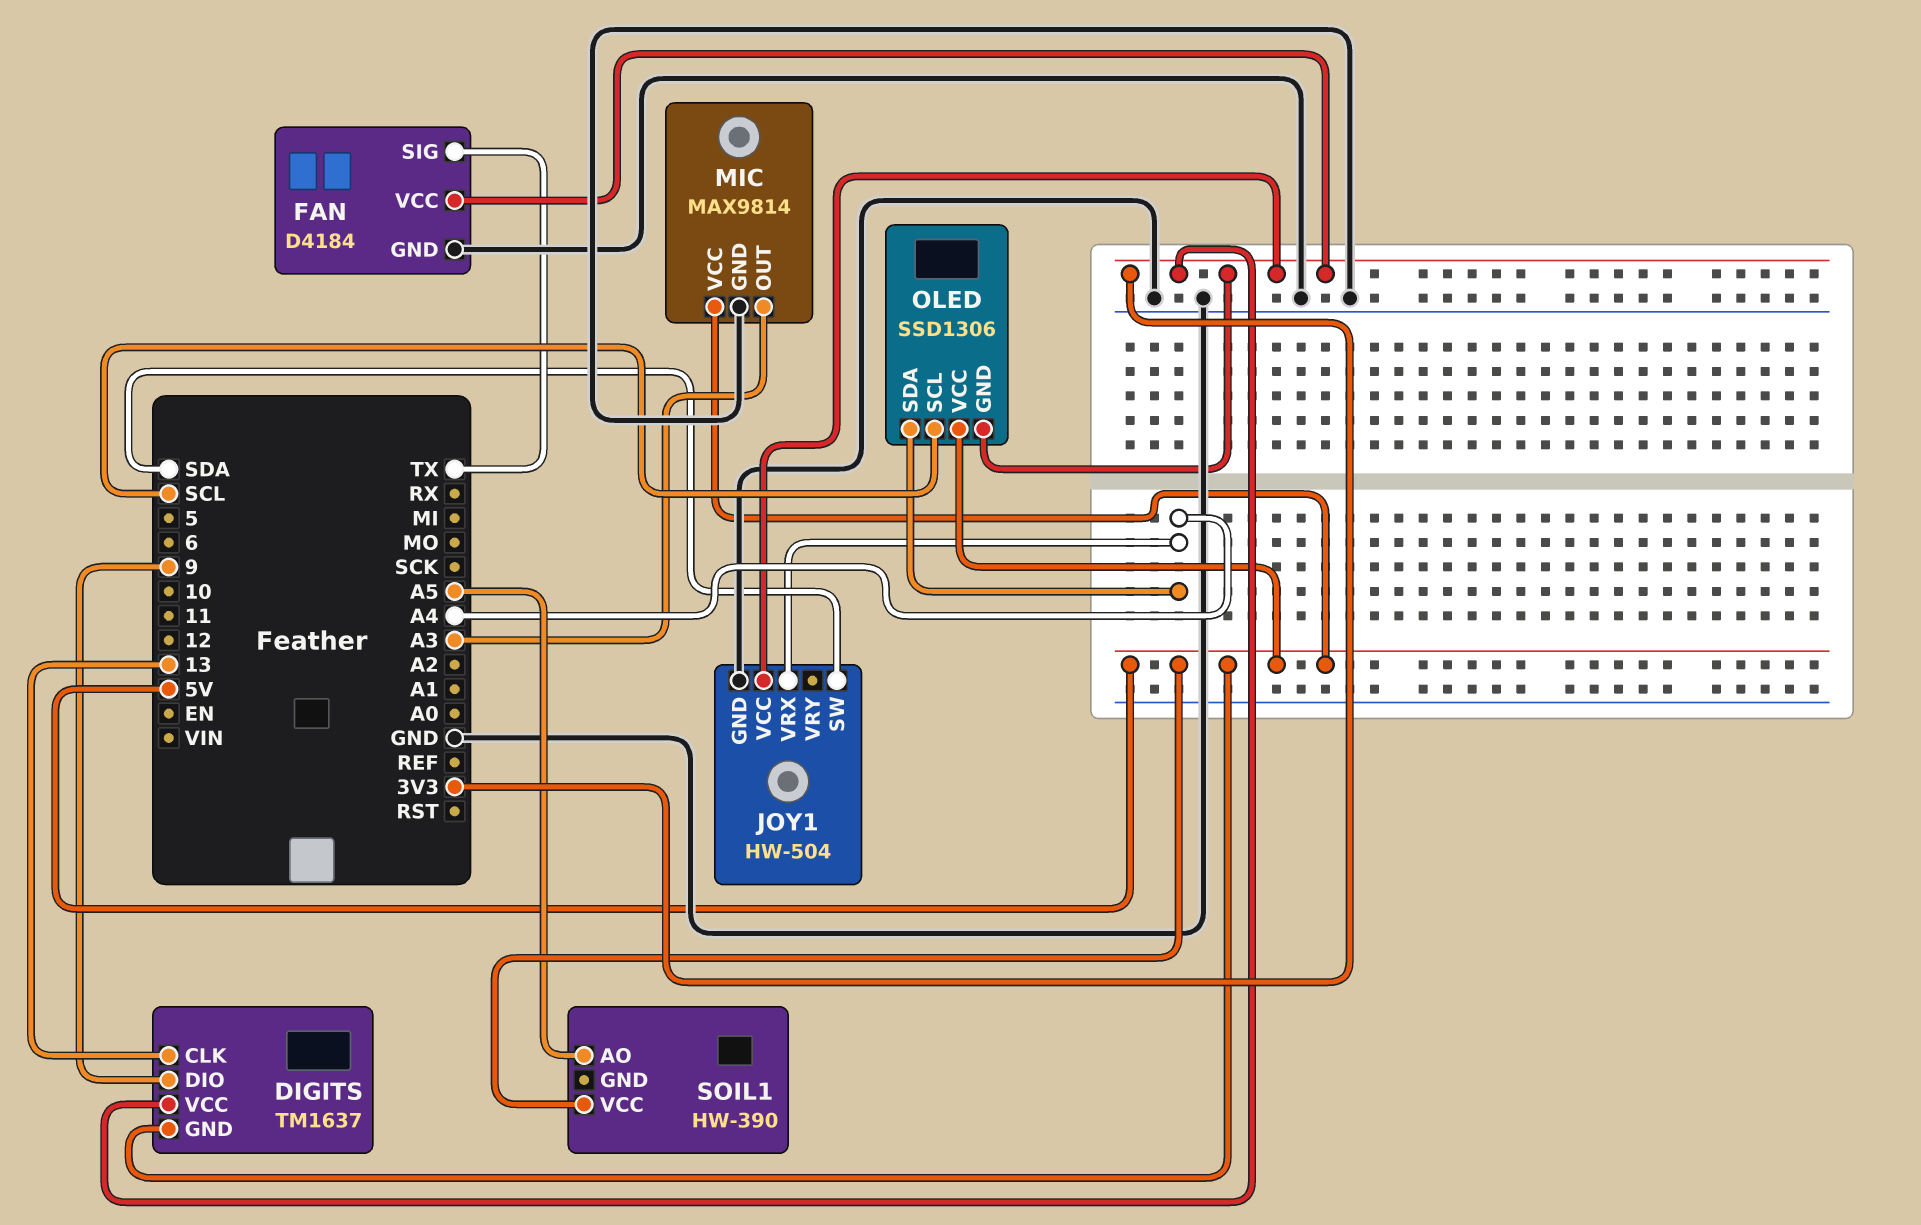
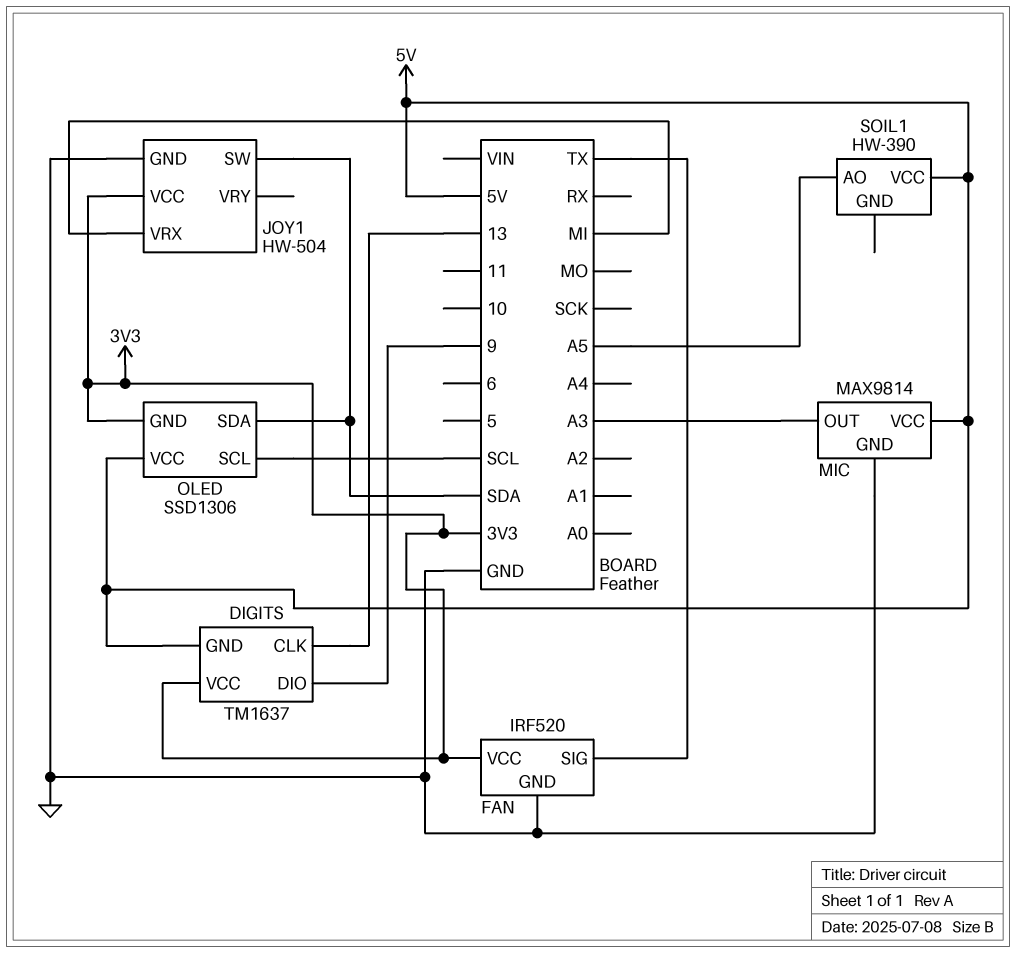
FAN: D4184 -> IRF520
JOY1 pin VRX: A4 -> MI
OLED pin SDA: A4 -> SDA

